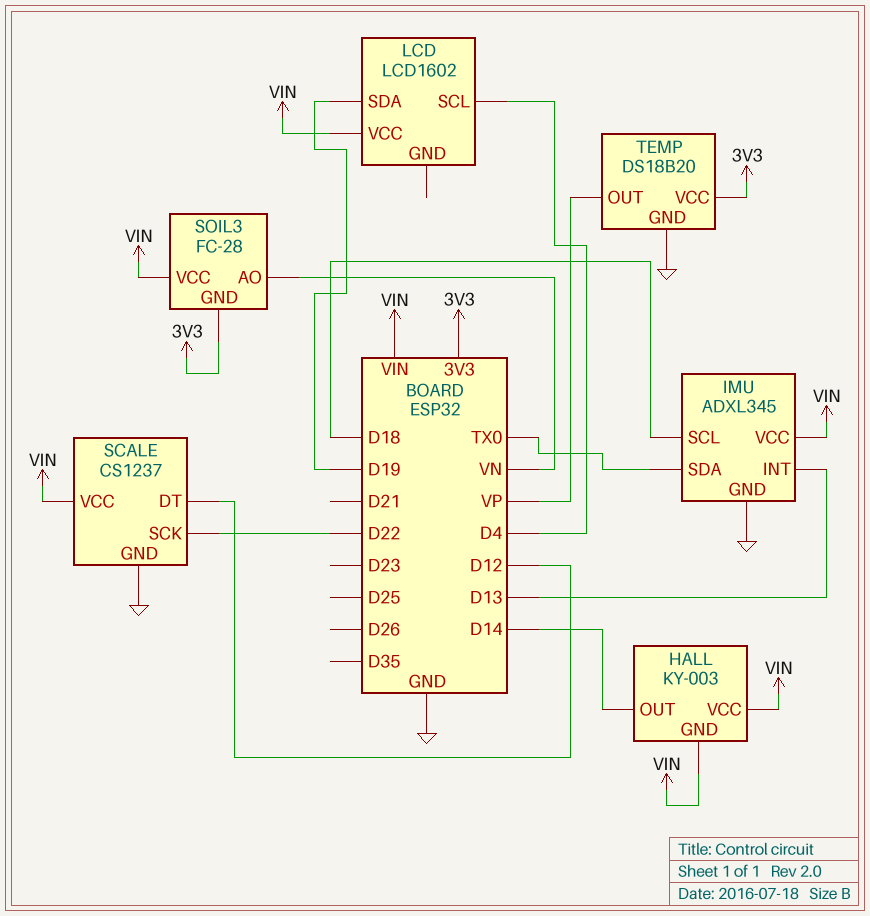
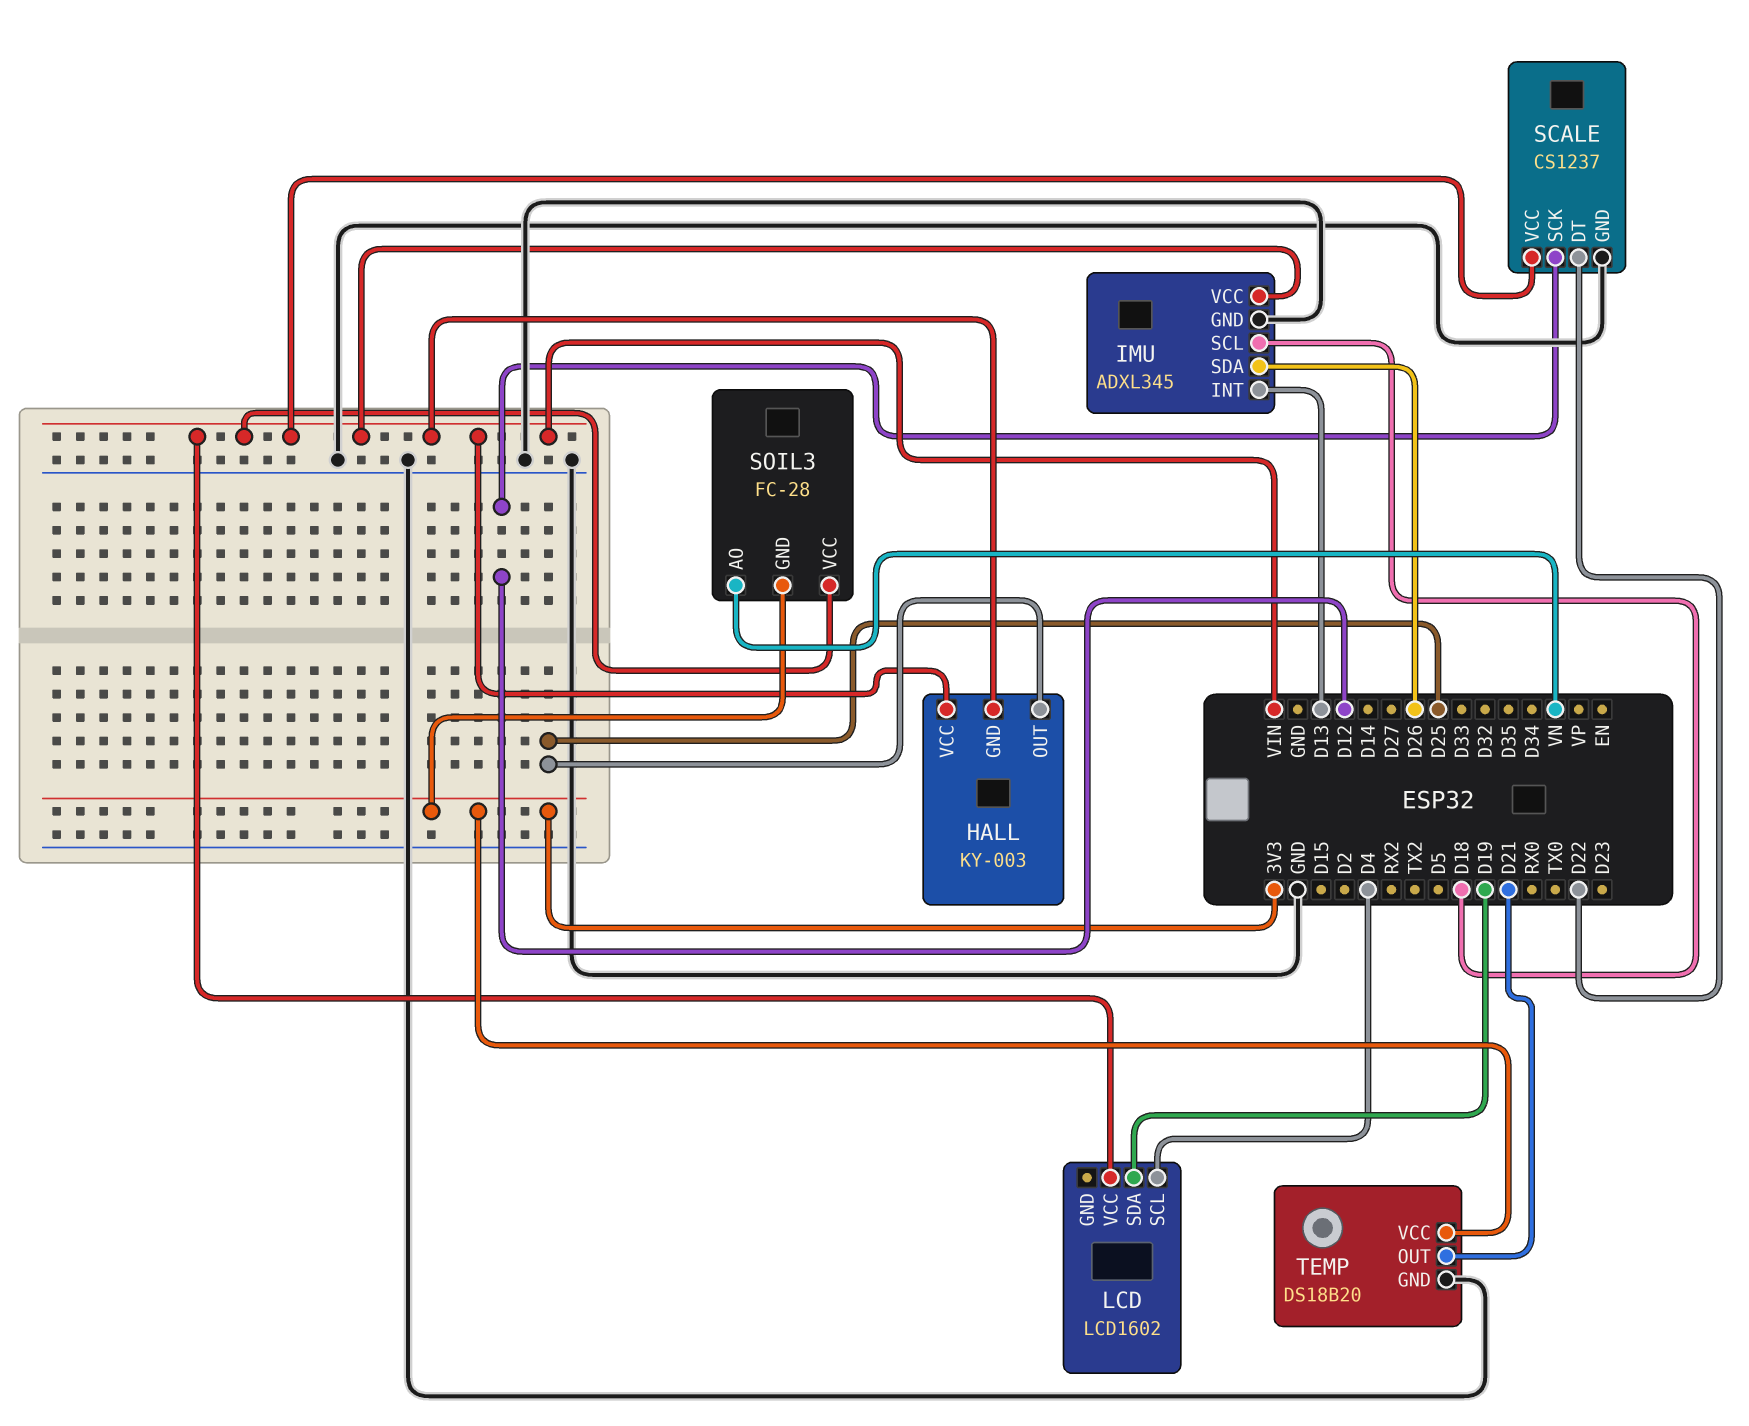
HALL pin OUT: D14 -> D25
IMU pin SDA: TX0 -> D26
SCALE pin DT: D12 -> D22
SCALE pin SCK: D22 -> D12
TEMP pin OUT: VP -> D21

